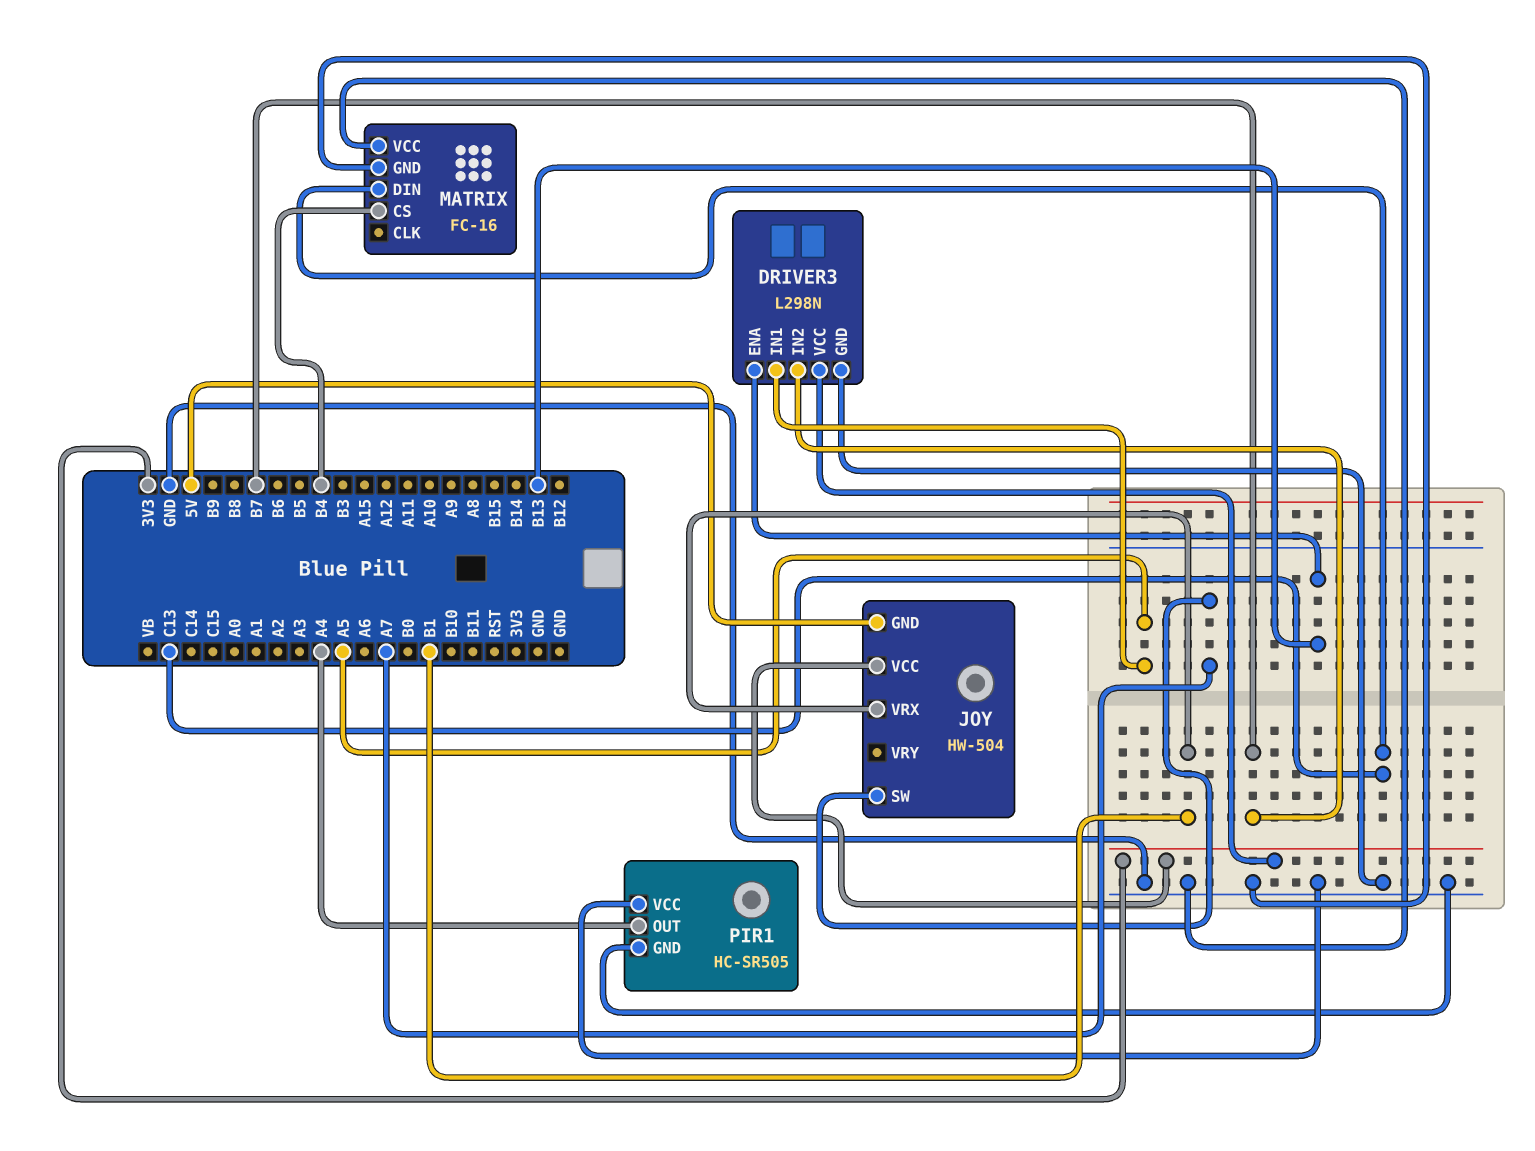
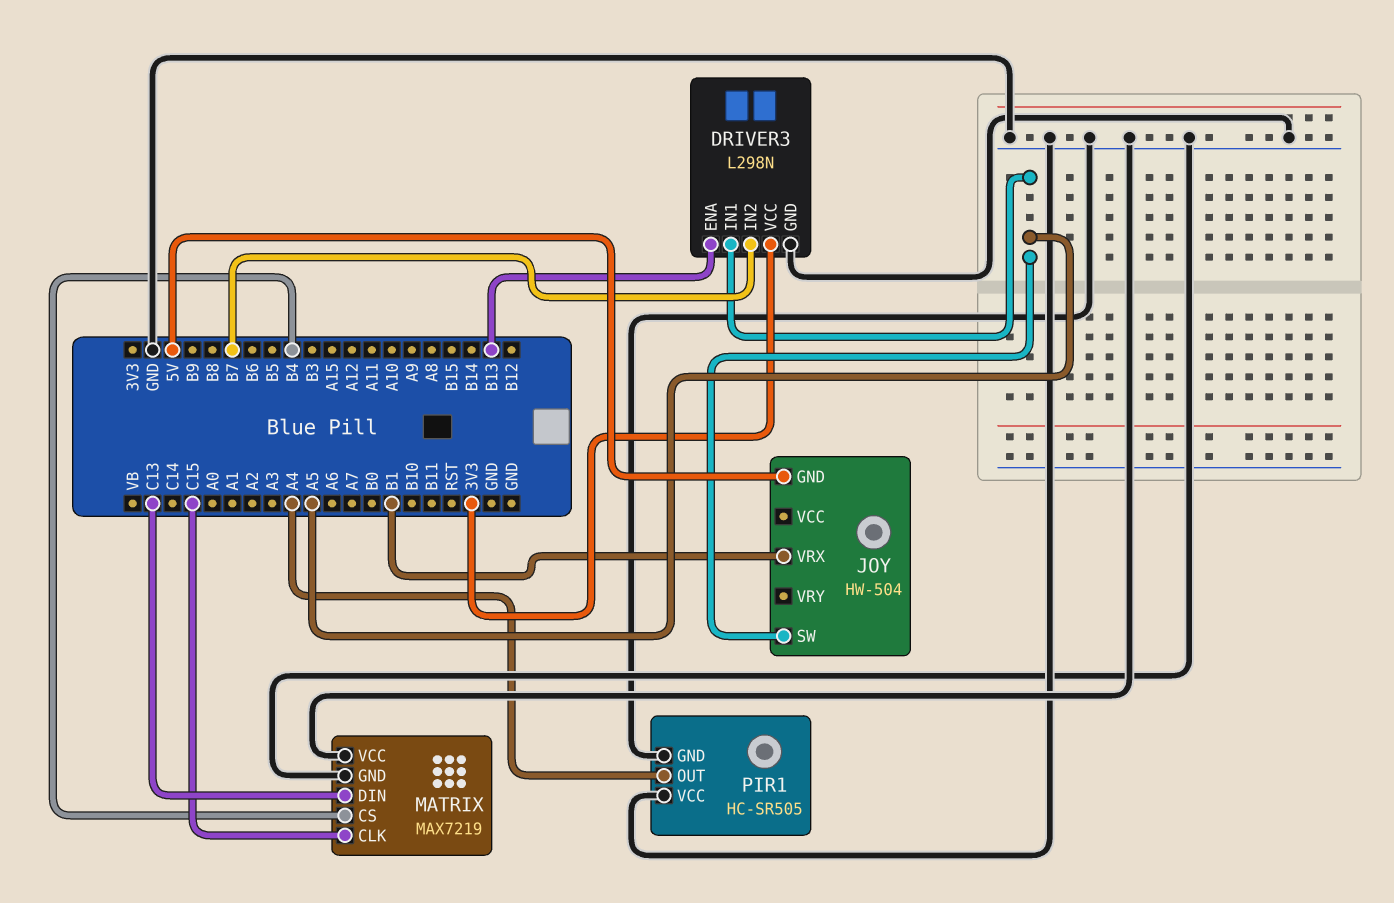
JOY pin SW: A7 -> A5
JOY pin VCC: 3V3 -> none
MATRIX: FC-16 -> MAX7219
MATRIX pin CLK: none -> C15

